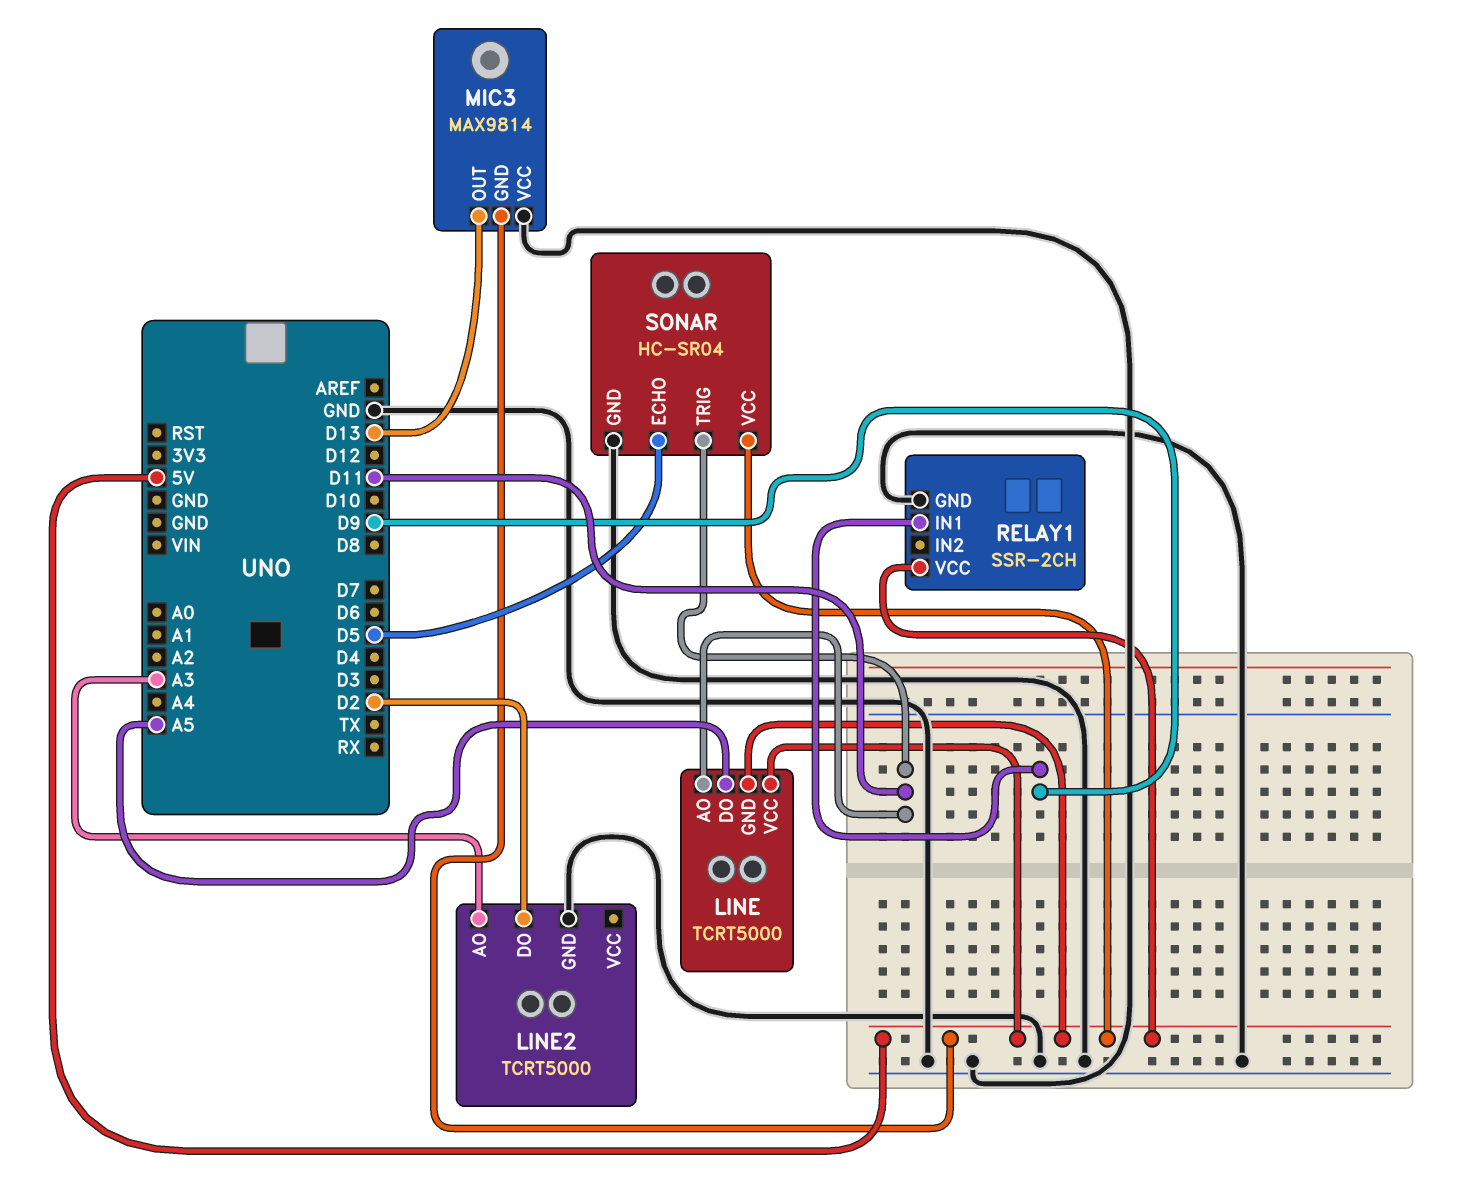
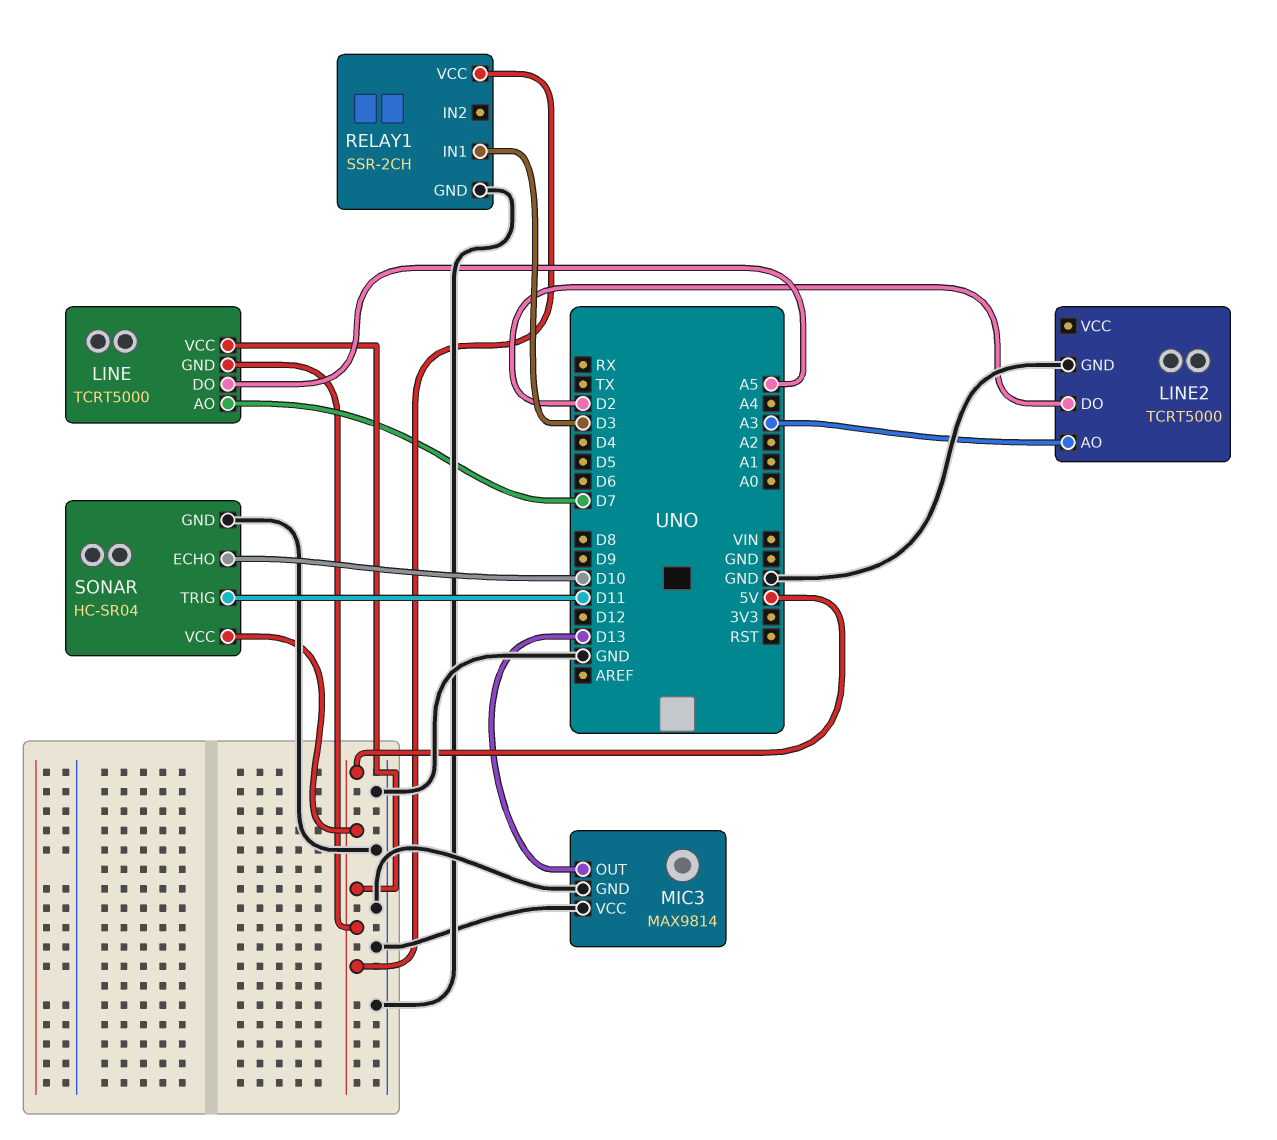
LINE pin AO: D11 -> D7
MIC3 pin GND: 5V -> GND
RELAY1 pin IN1: D9 -> D3
SONAR pin ECHO: D5 -> D10

